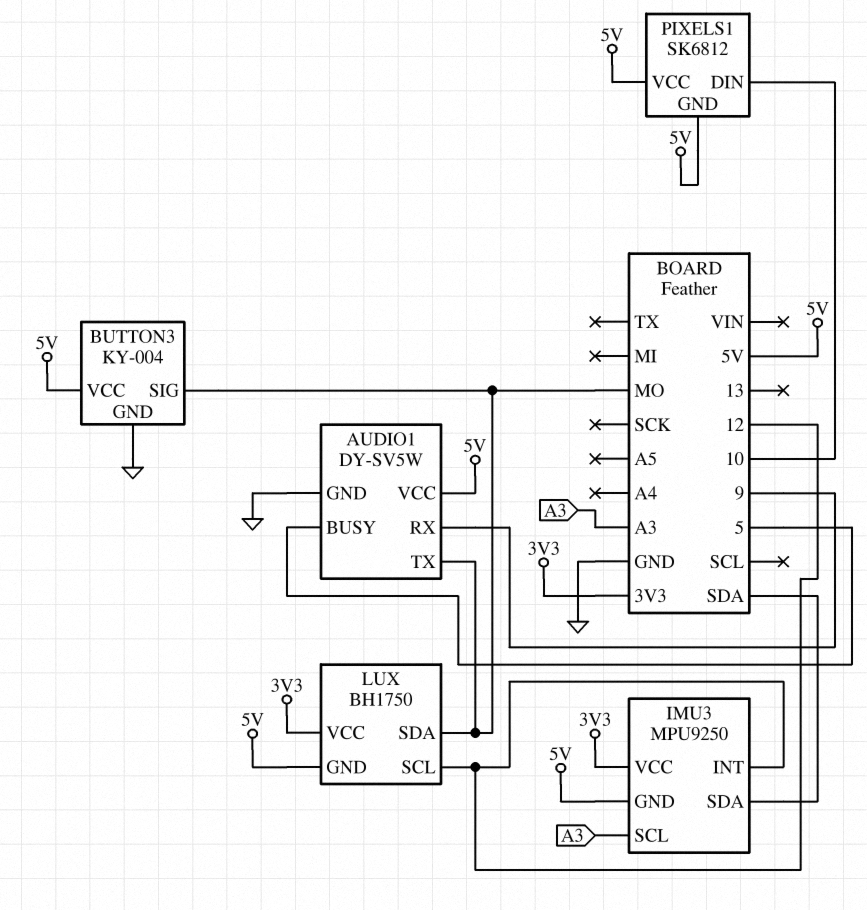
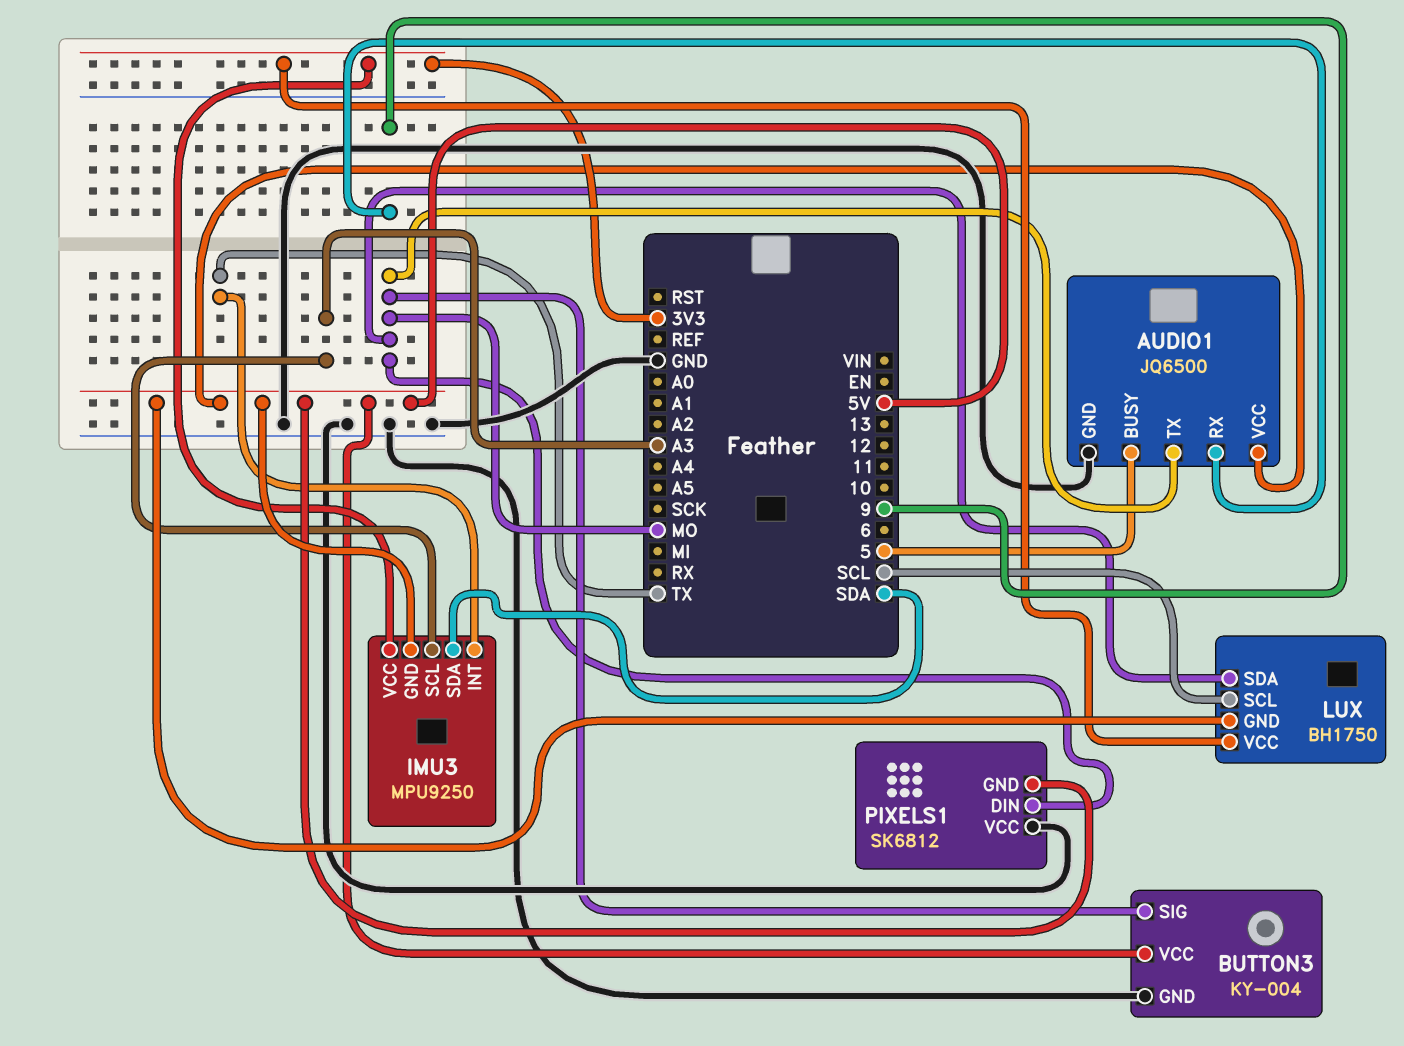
AUDIO1: DY-SV5W -> JQ6500
IMU3 pin INT: 12 -> TX
LUX pin SCL: 12 -> SCL
PIXELS1 pin DIN: 10 -> MO
PIXELS1 pin VCC: 5V -> GND

